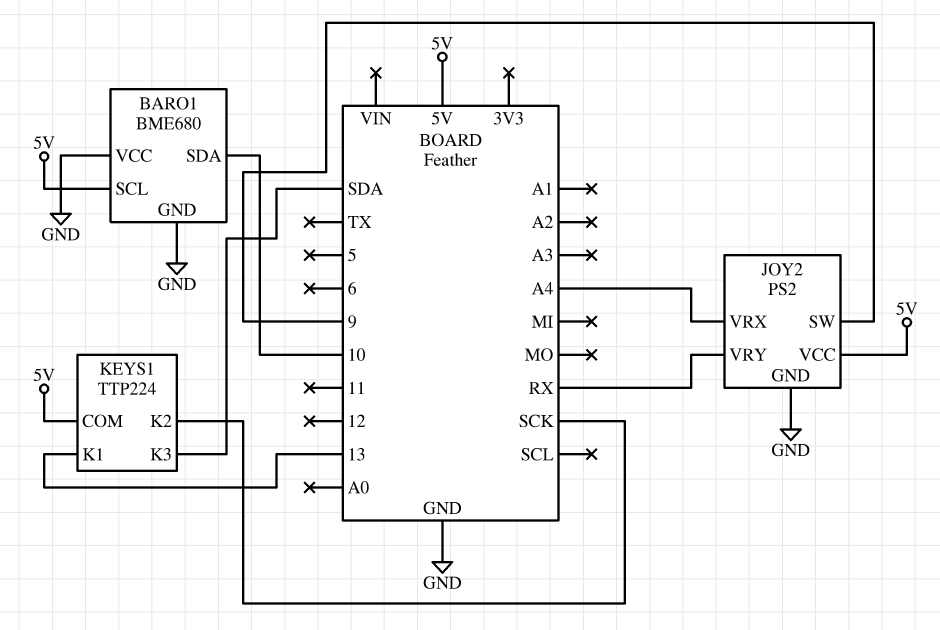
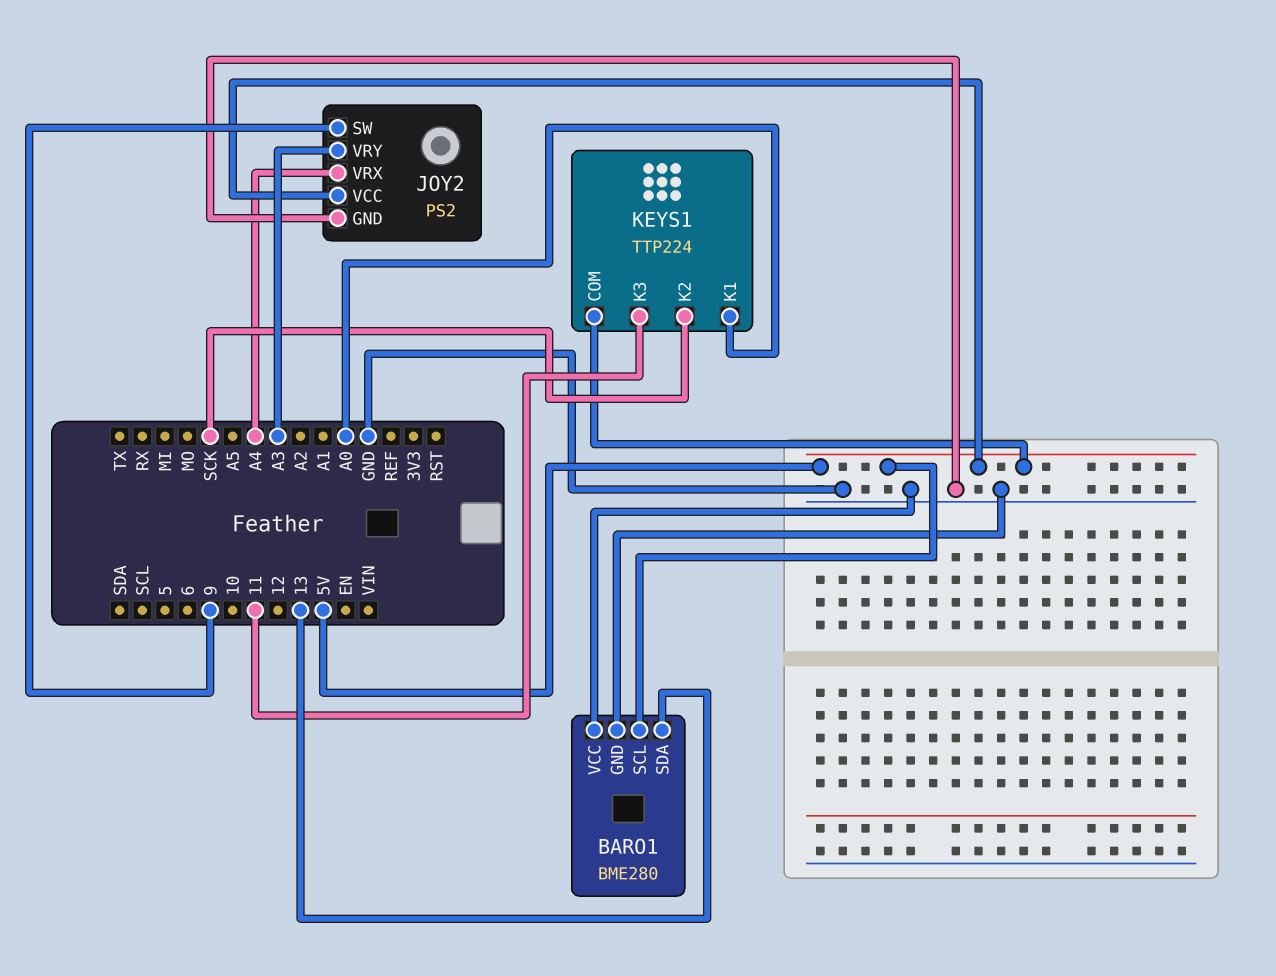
BARO1: BME680 -> BME280
BARO1 pin SDA: 10 -> 13
JOY2 pin VRY: RX -> A3
KEYS1 pin K1: 13 -> A0
KEYS1 pin K3: SDA -> 11

